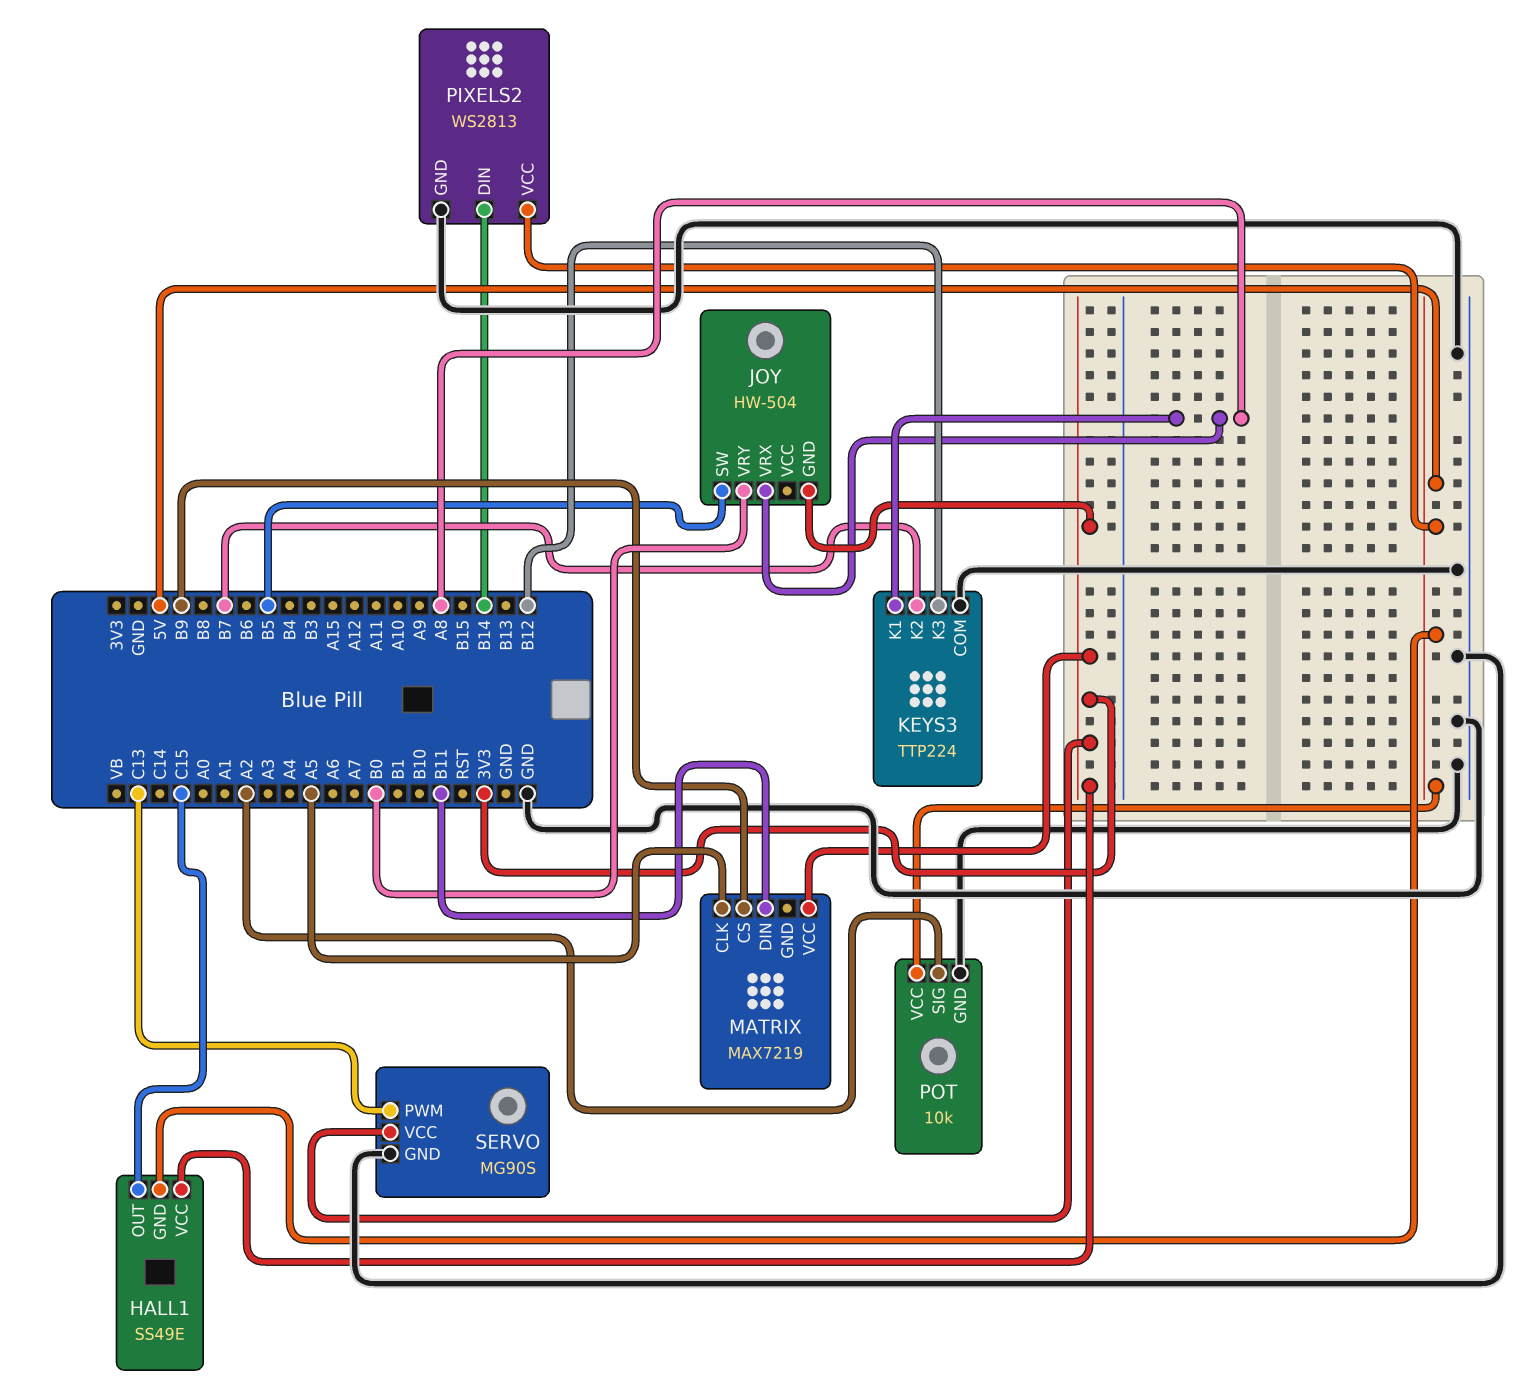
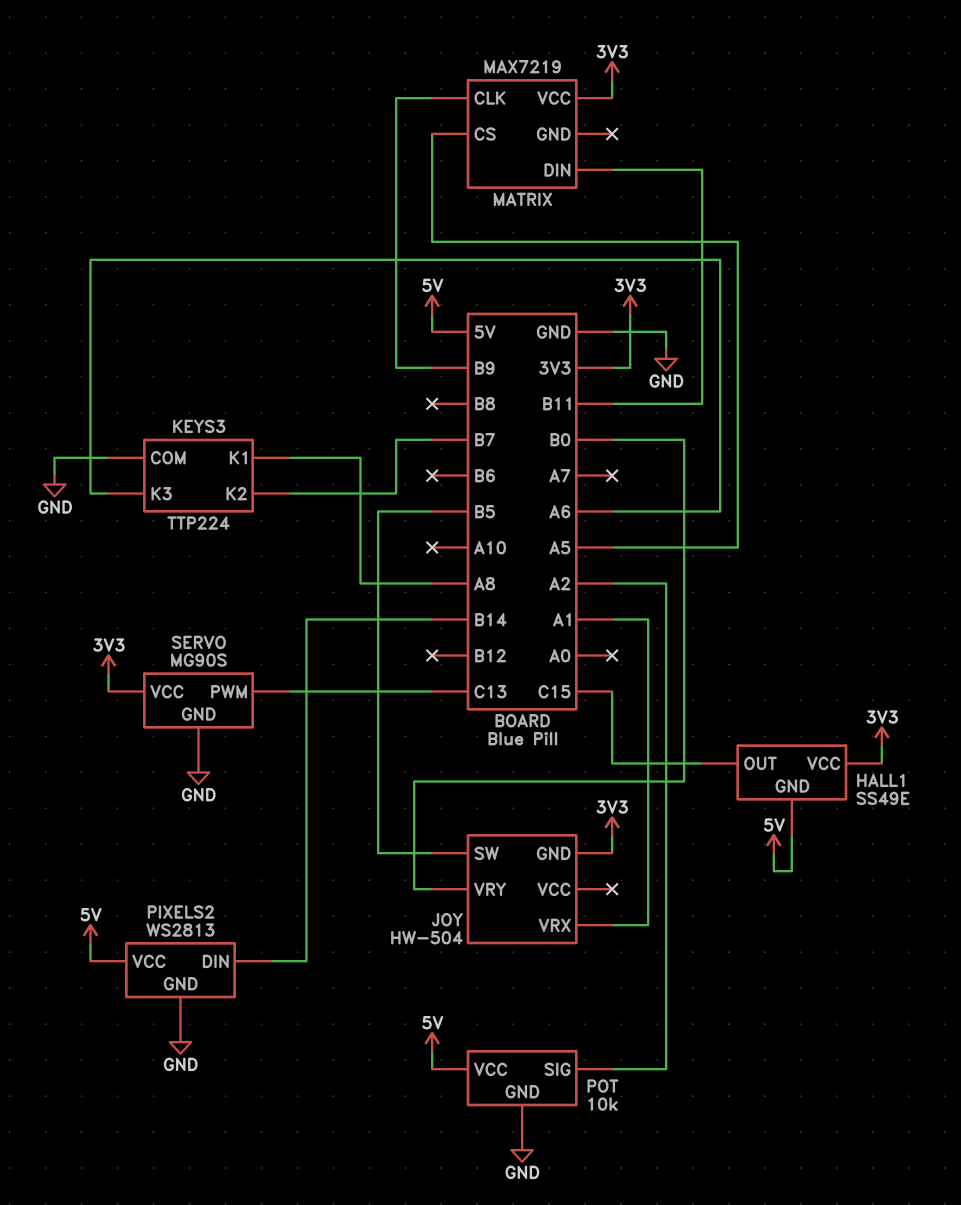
JOY pin VRX: A8 -> A1
KEYS3 pin K3: B12 -> A6
MATRIX pin CLK: A5 -> B9
MATRIX pin CS: B9 -> A5

